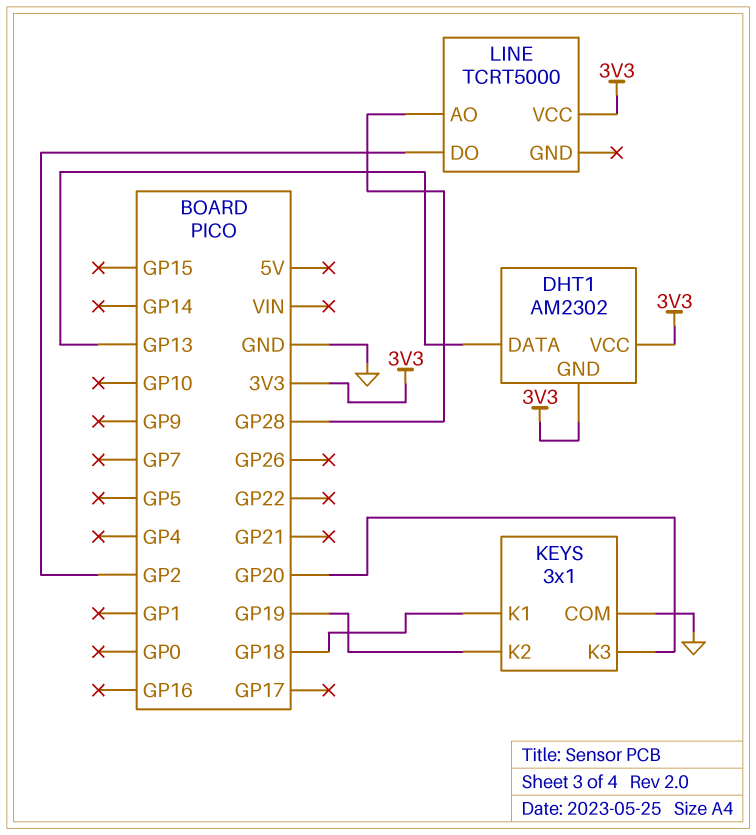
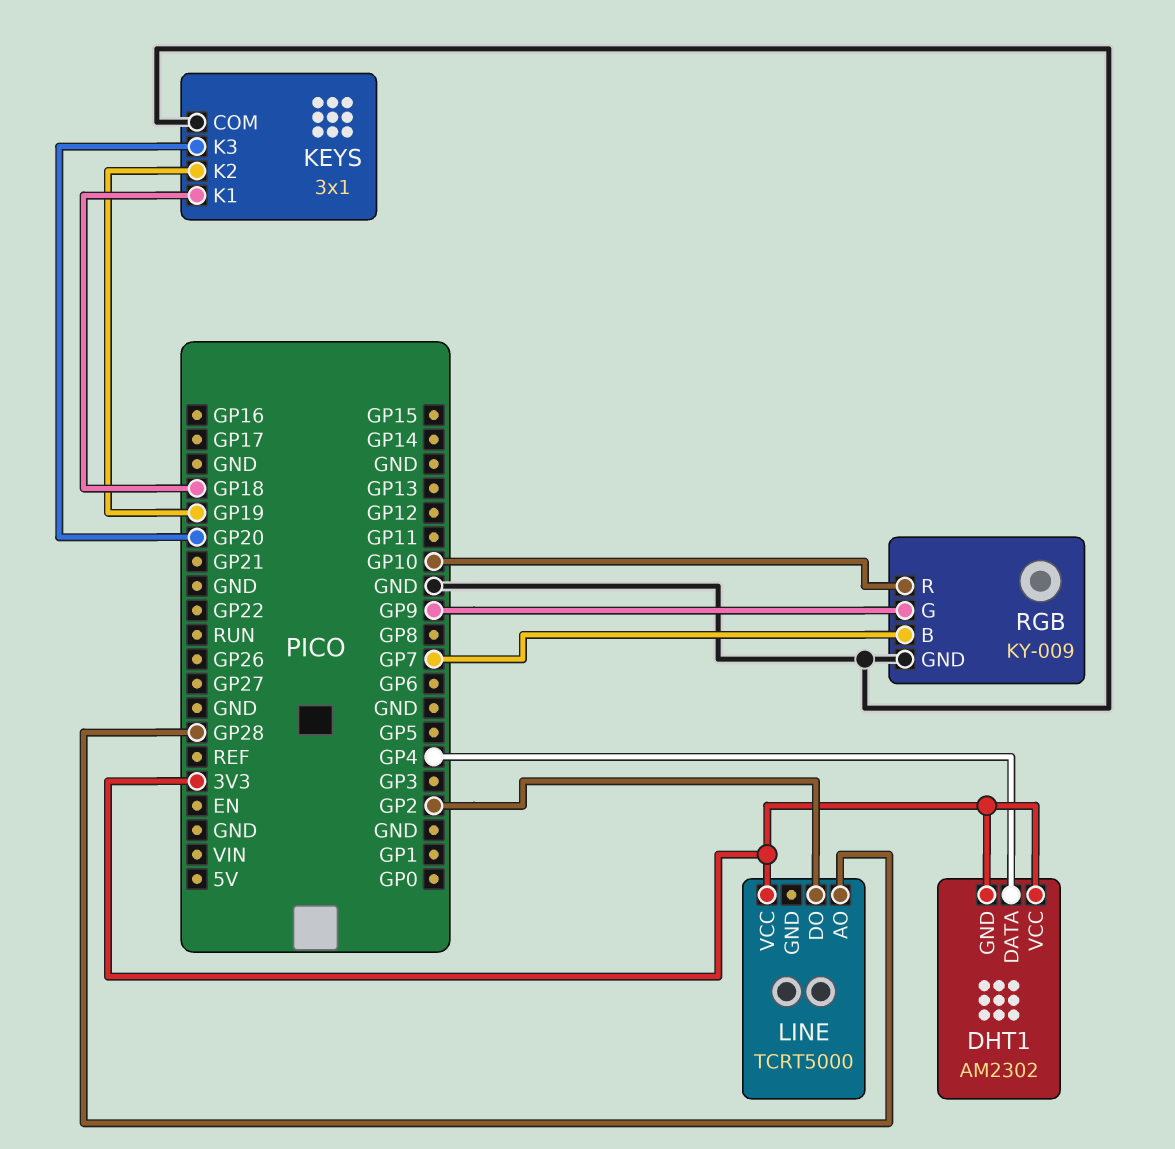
DHT1 pin DATA: GP13 -> GP4
RGB: none -> KY-009
RGB pin B: none -> GP7
RGB pin G: none -> GP9
RGB pin GND: none -> GND
RGB pin R: none -> GP10

